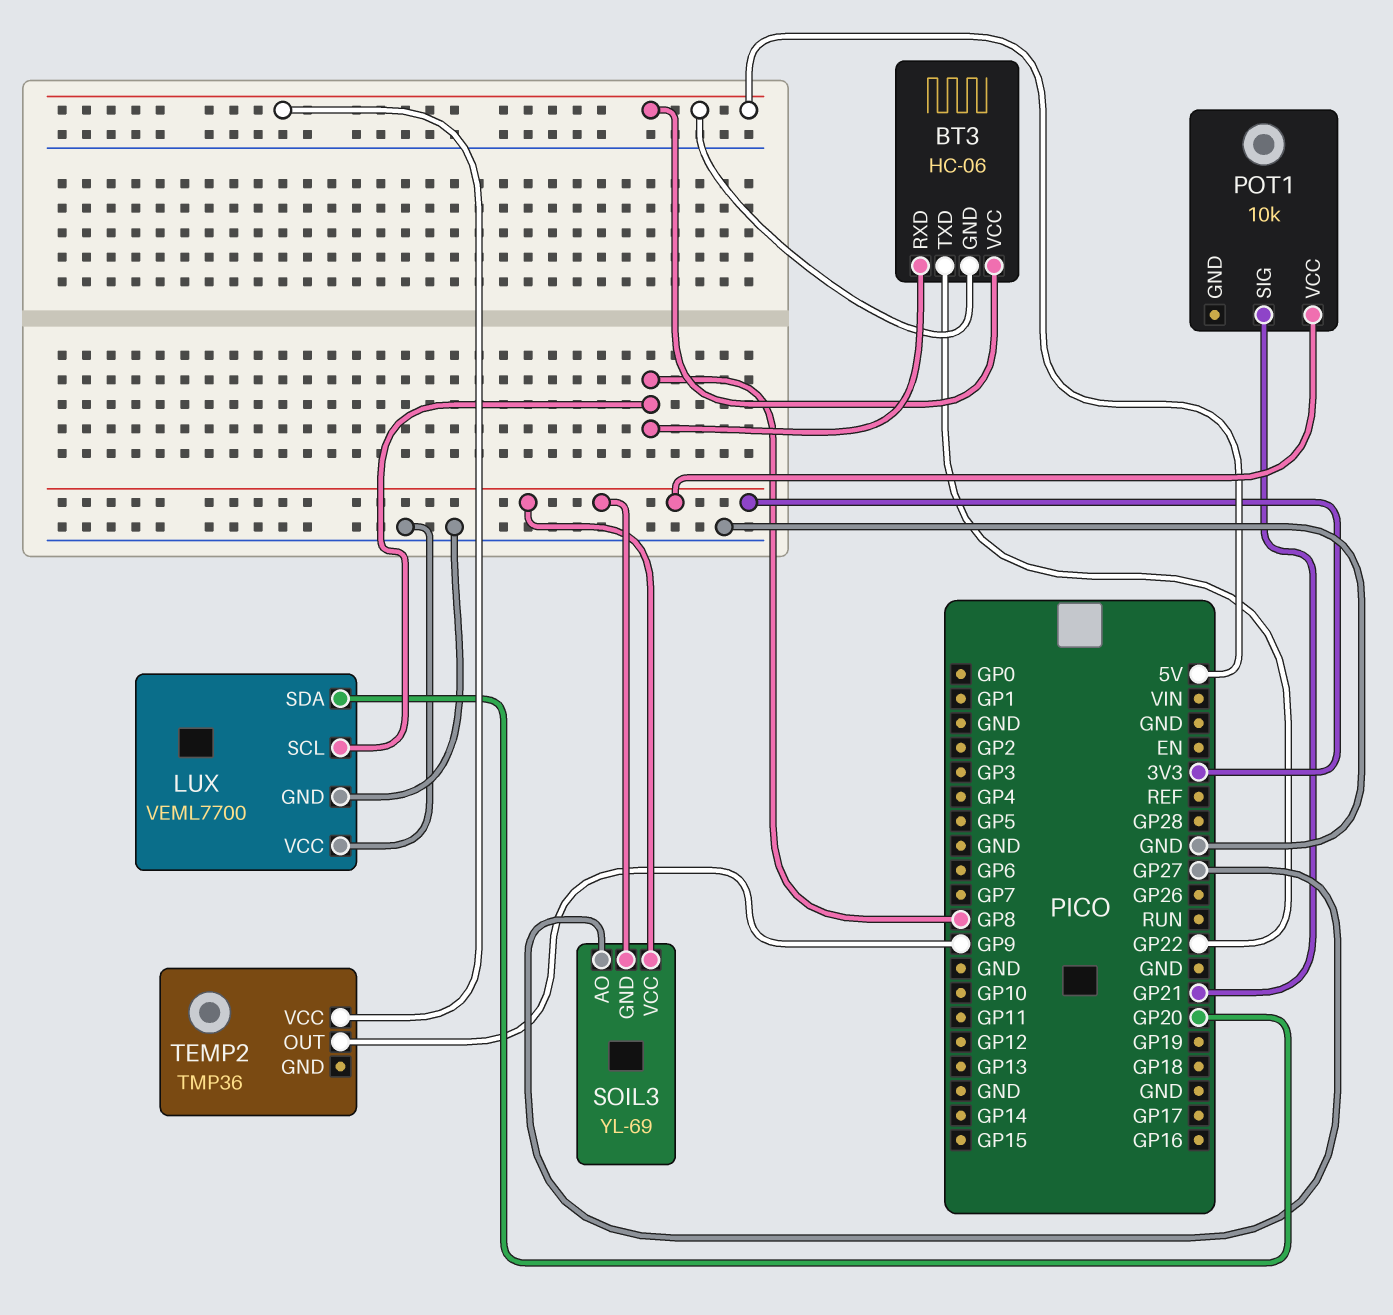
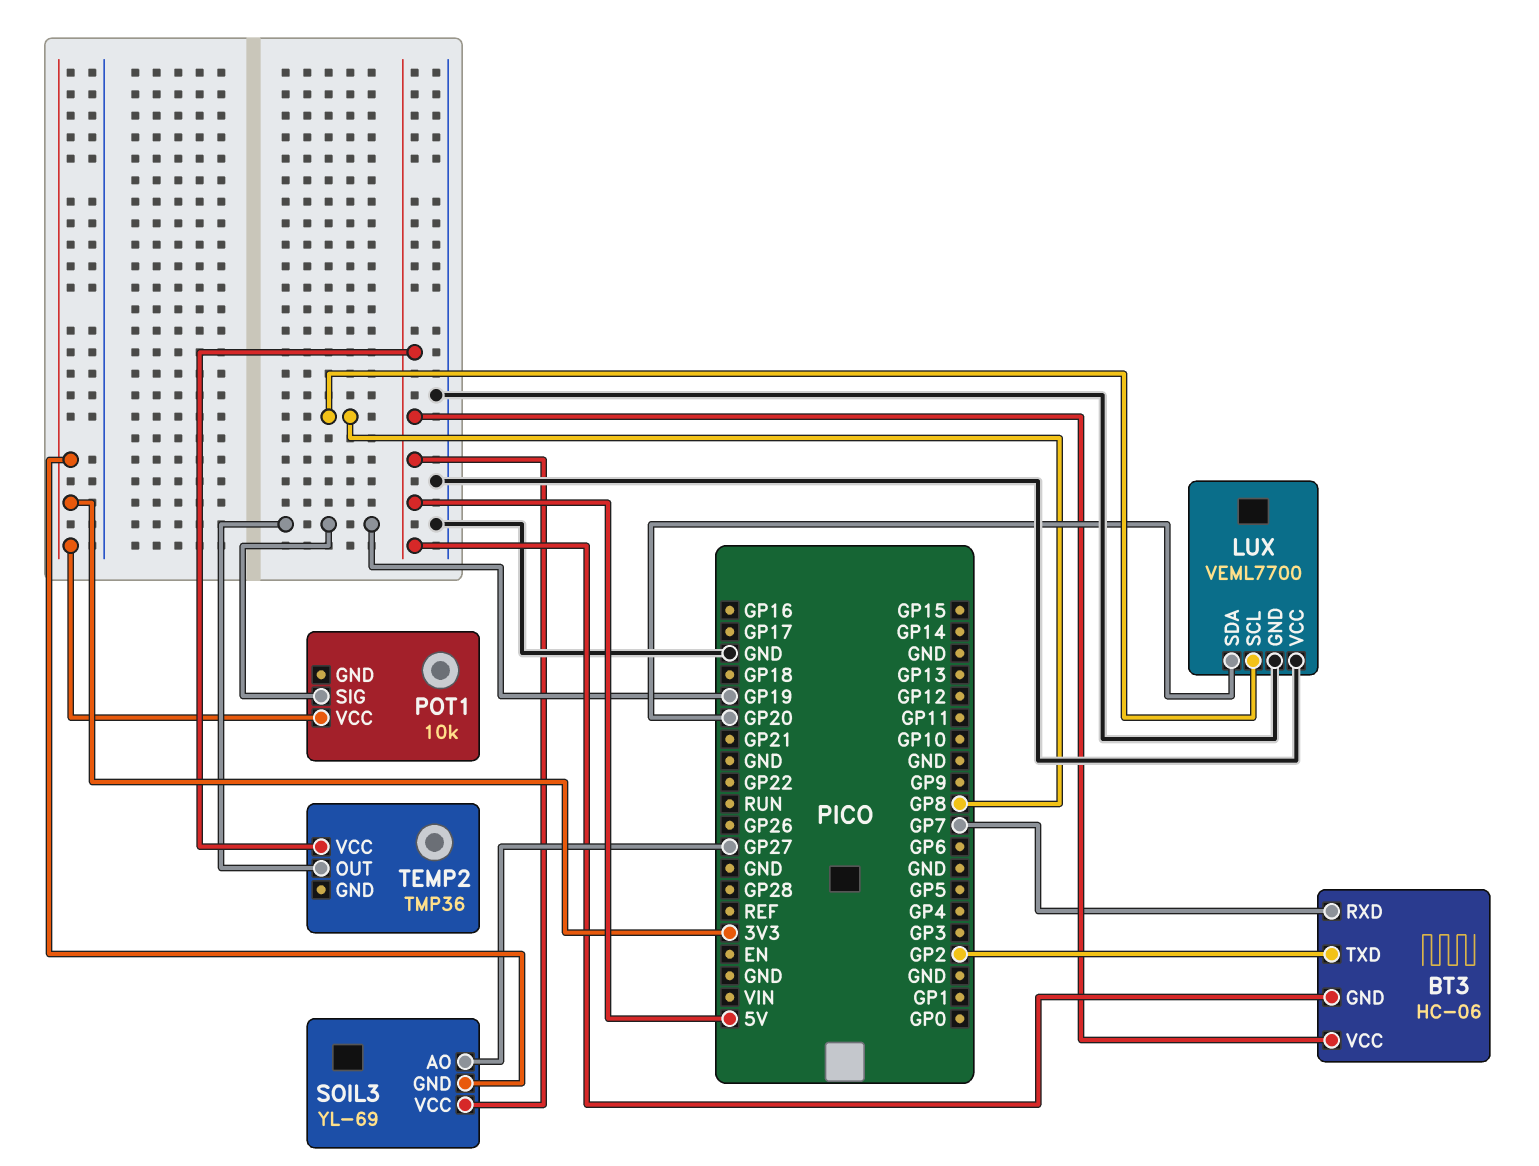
BT3 pin RXD: GP8 -> GP7
BT3 pin TXD: GP22 -> GP2
POT1 pin SIG: GP21 -> GP19
SOIL3 pin VCC: 3V3 -> 5V
TEMP2 pin OUT: GP9 -> GP19

